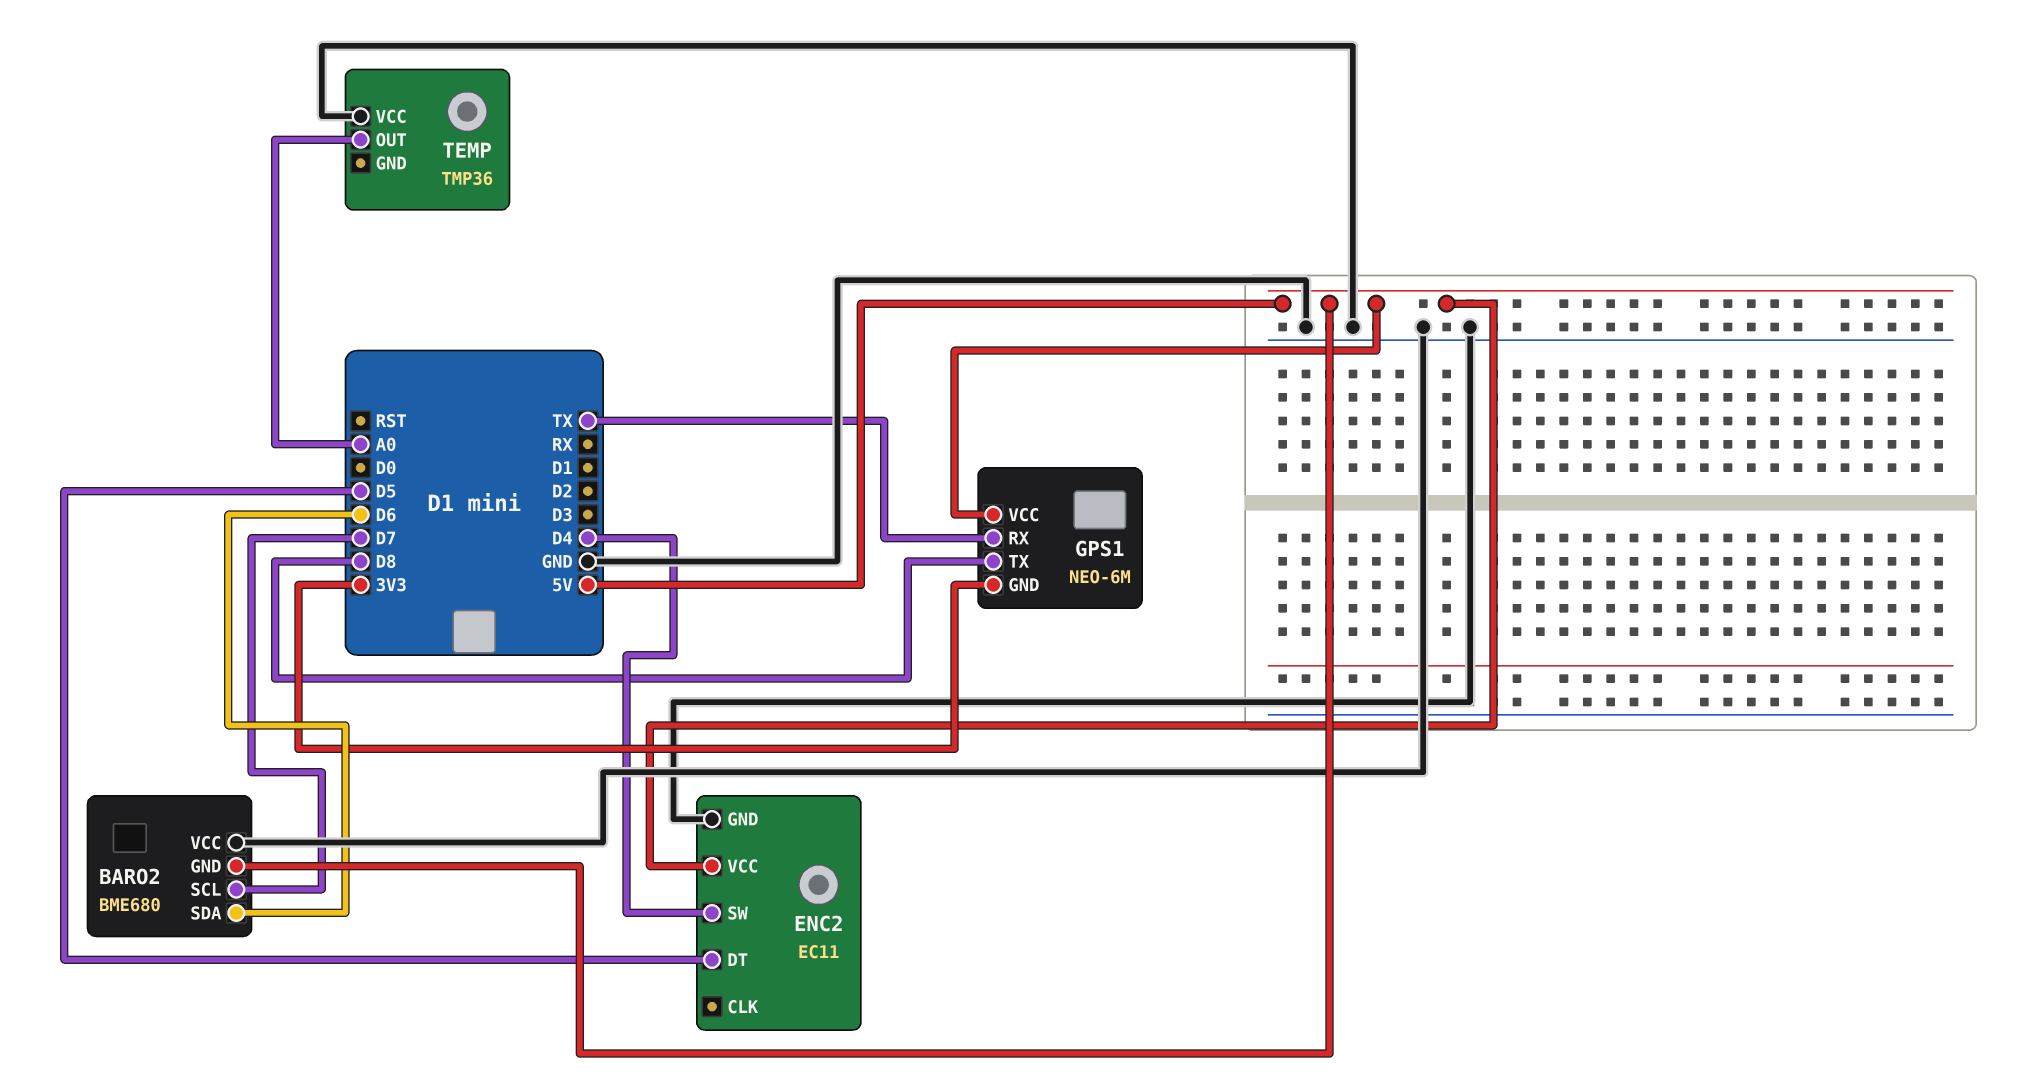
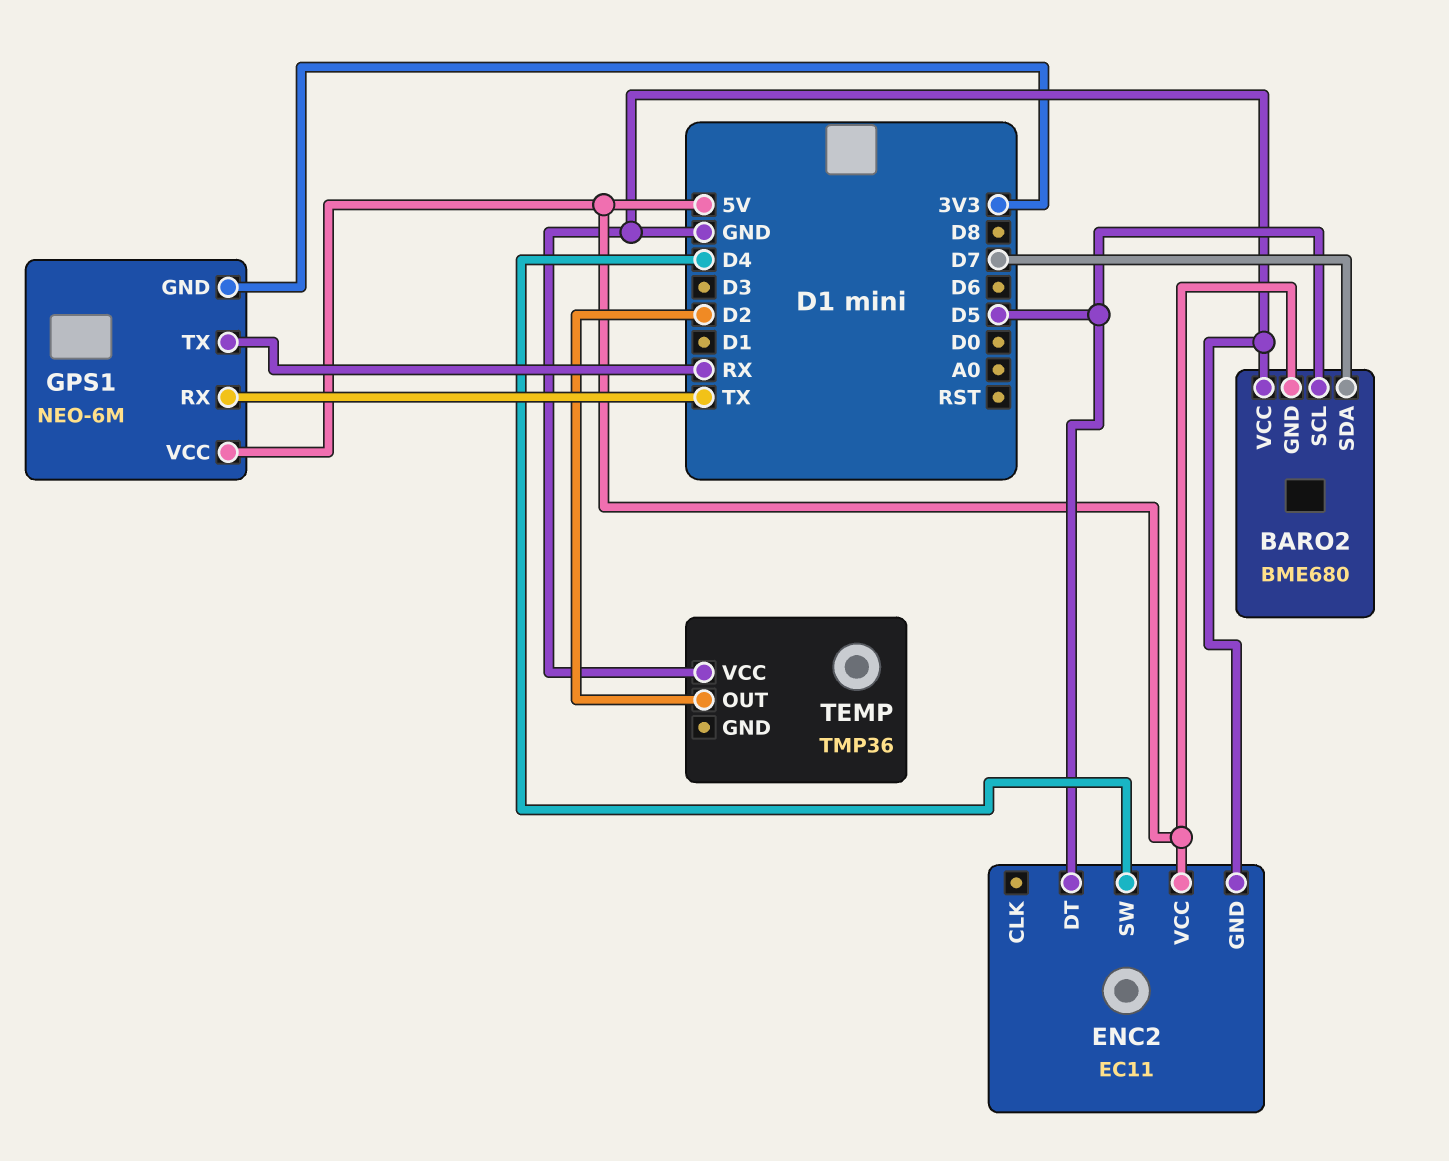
BARO2 pin SCL: D7 -> D5
BARO2 pin SDA: D6 -> D7
GPS1 pin TX: D8 -> RX
TEMP pin OUT: A0 -> D2

